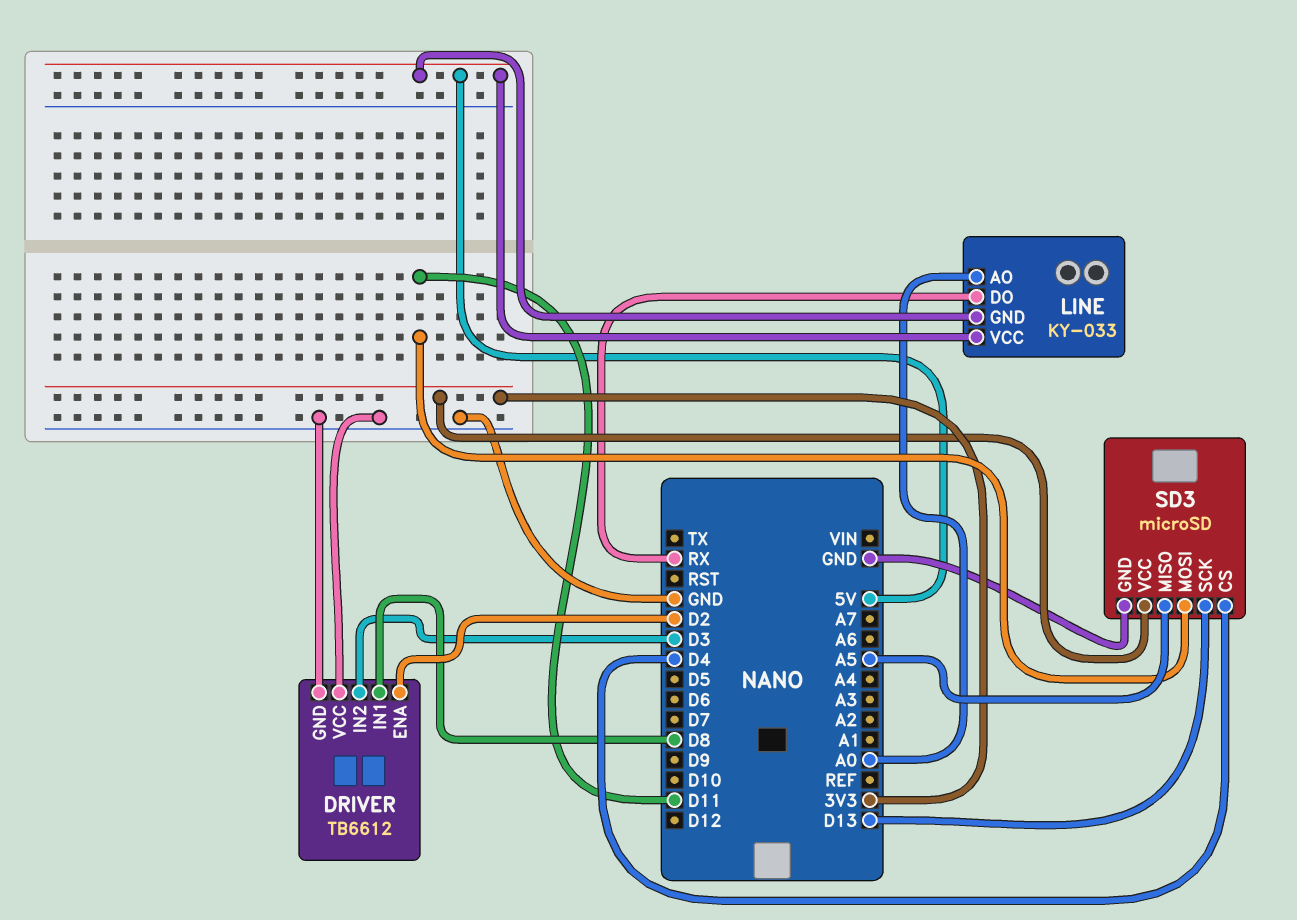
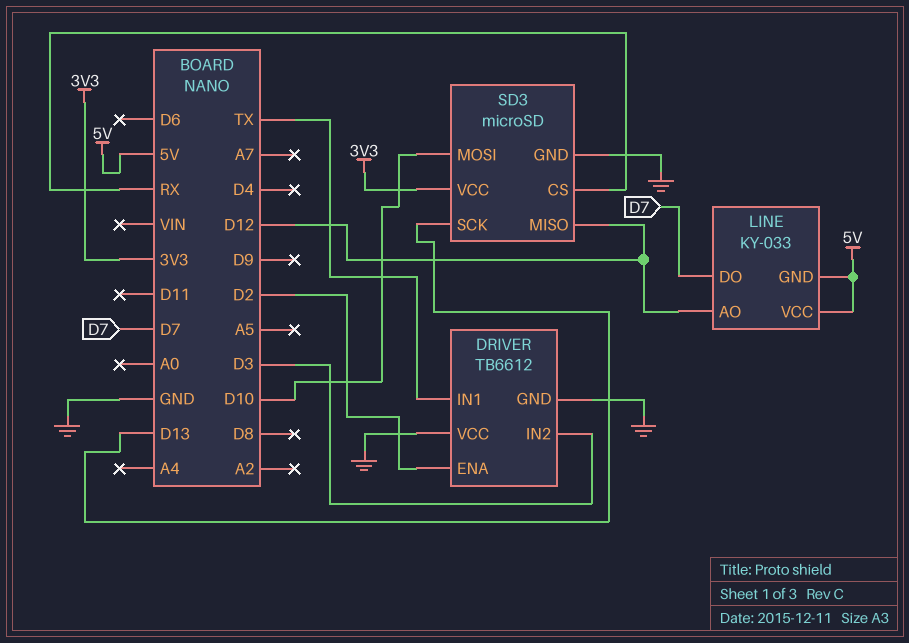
DRIVER pin IN1: D8 -> TX
LINE pin AO: A0 -> D12
LINE pin DO: RX -> D7
SD3 pin CS: D4 -> RX
SD3 pin MISO: A5 -> D12
SD3 pin MOSI: D11 -> D10

